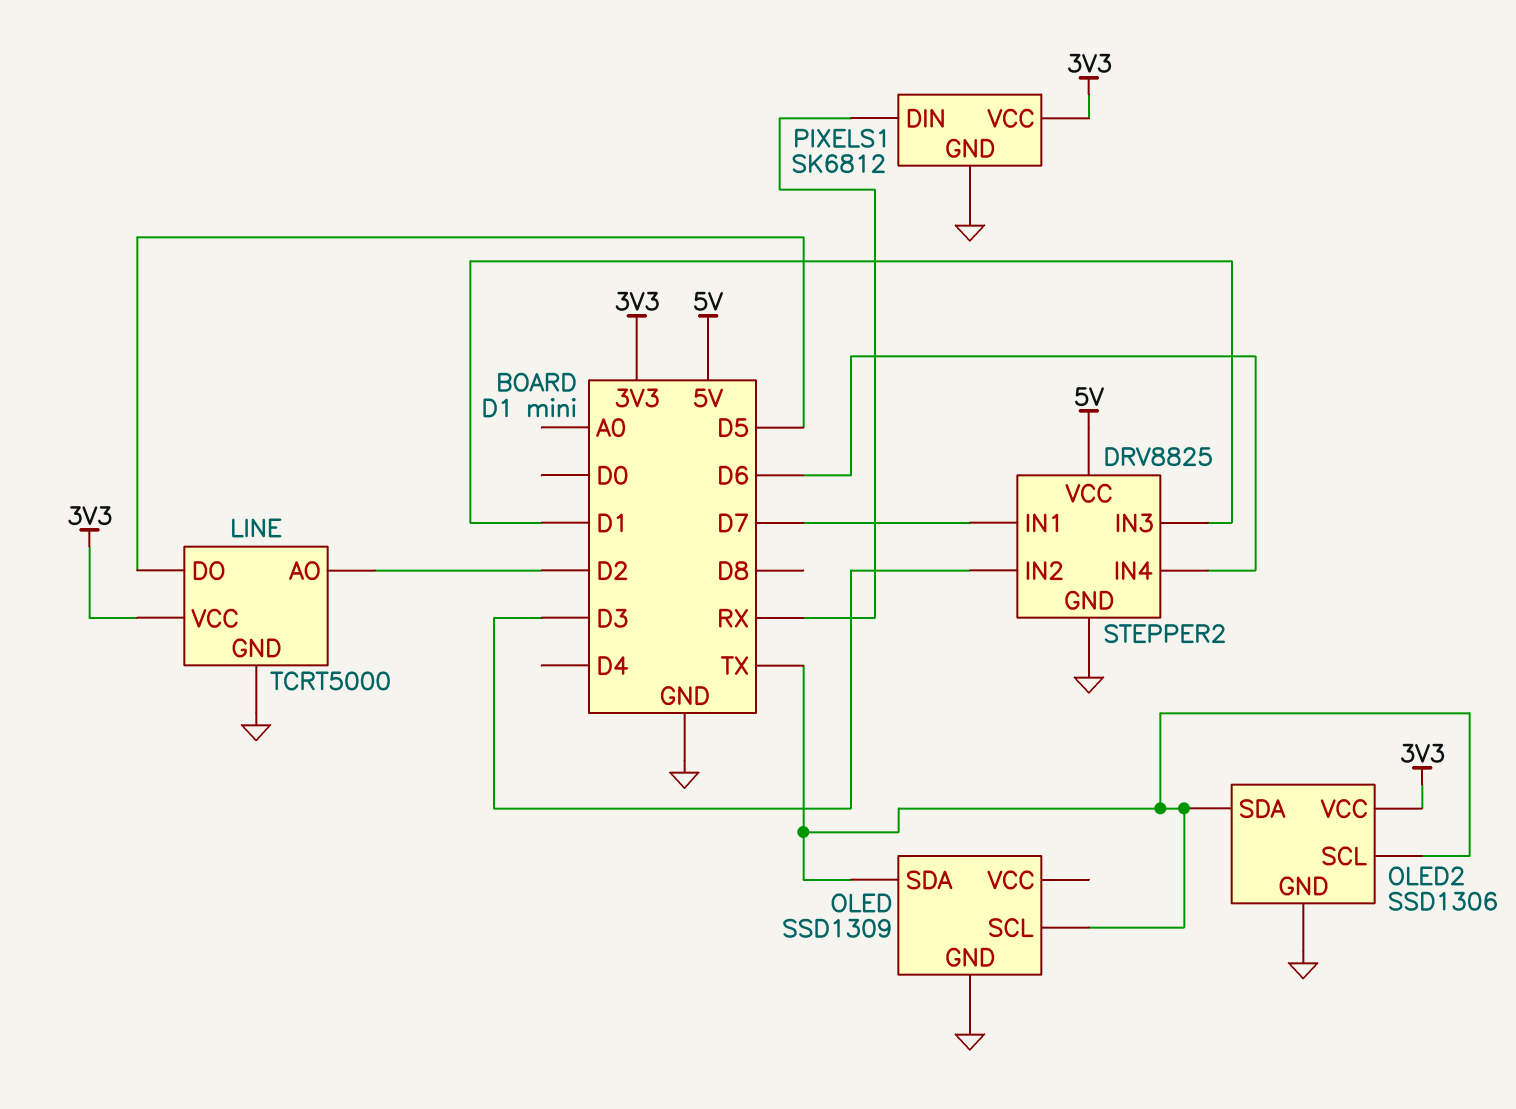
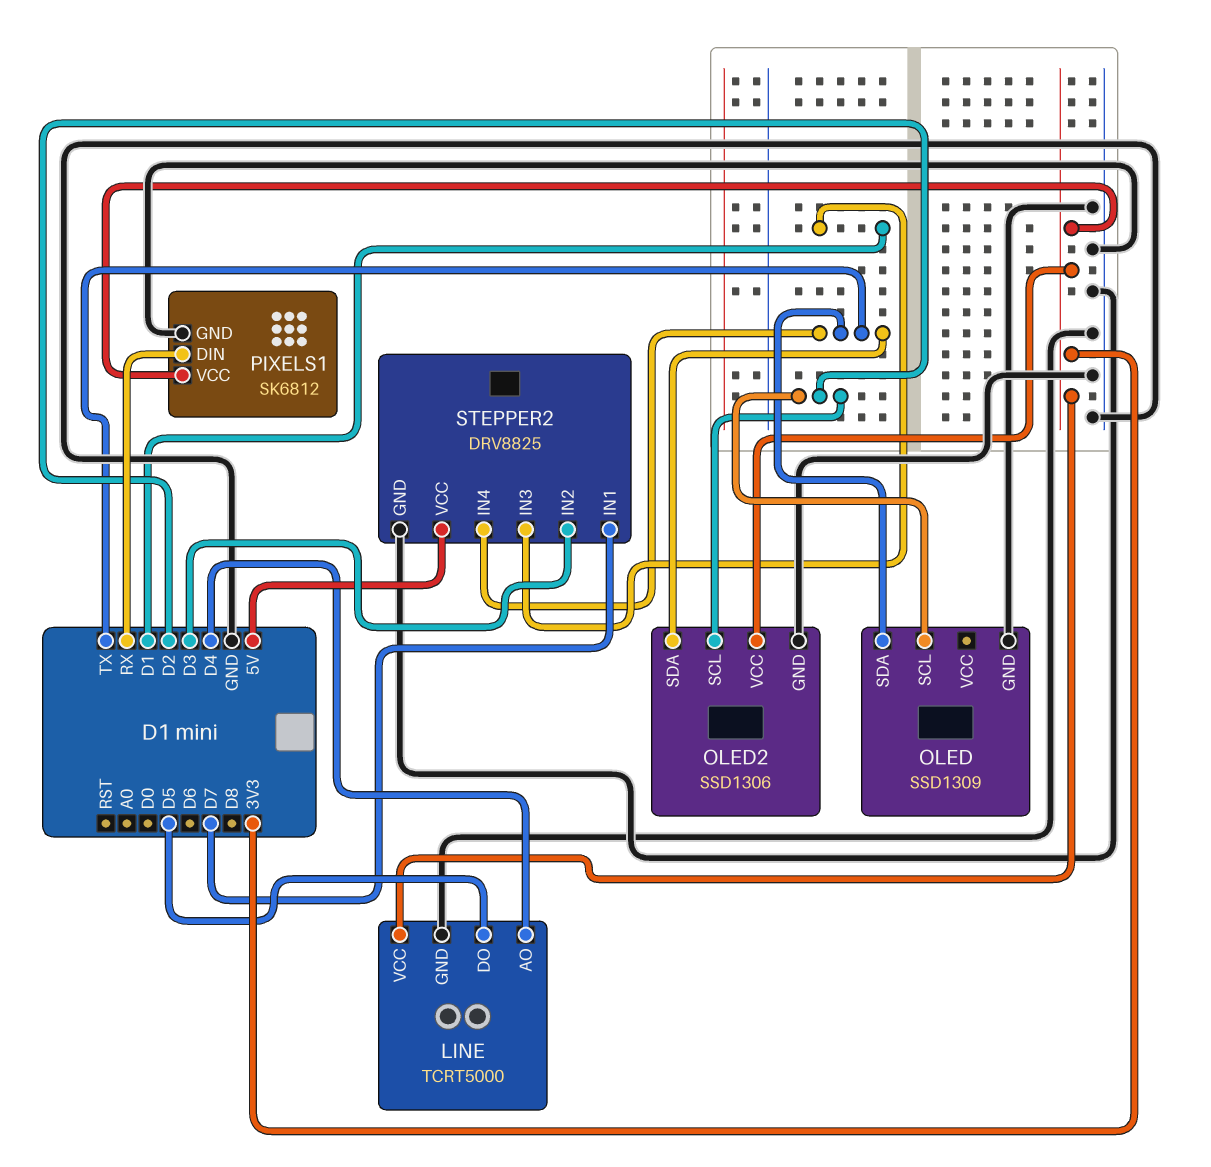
LINE pin AO: D2 -> D4
OLED pin SCL: TX -> D2
OLED2 pin SCL: TX -> D2
STEPPER2 pin IN4: D6 -> TX

